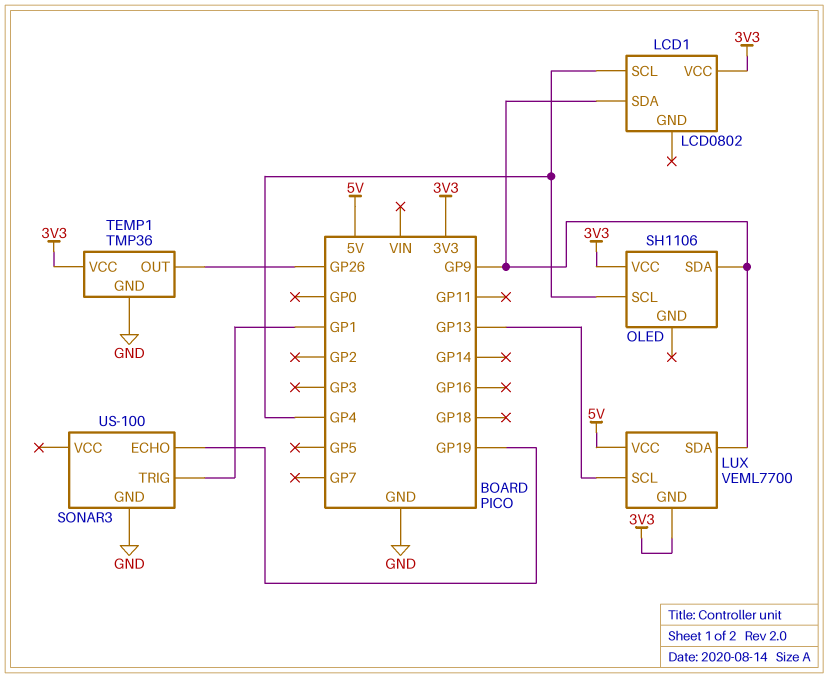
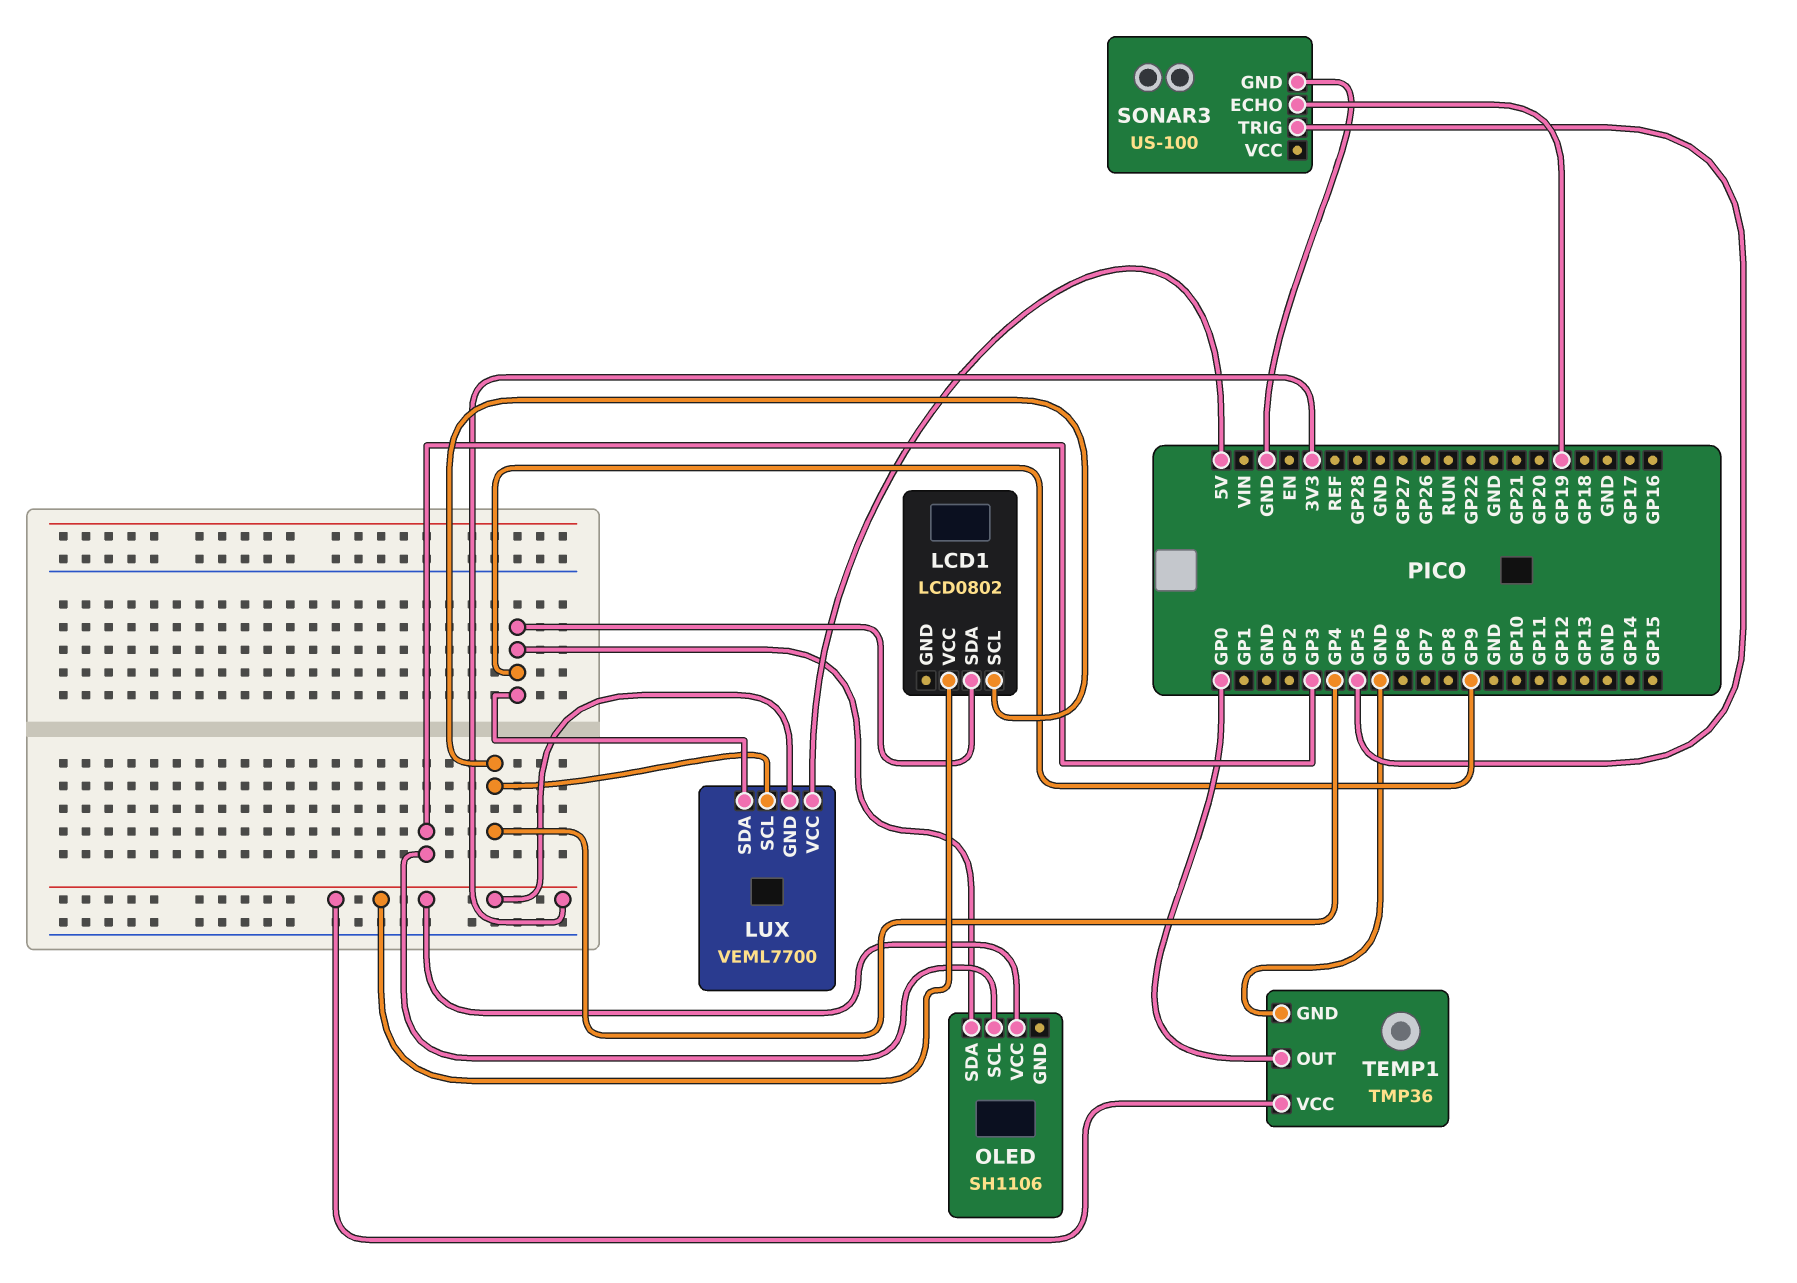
LUX pin SCL: GP13 -> GP4
OLED pin SCL: GP4 -> GP3
SONAR3 pin TRIG: GP1 -> GP5
TEMP1 pin OUT: GP26 -> GP0

